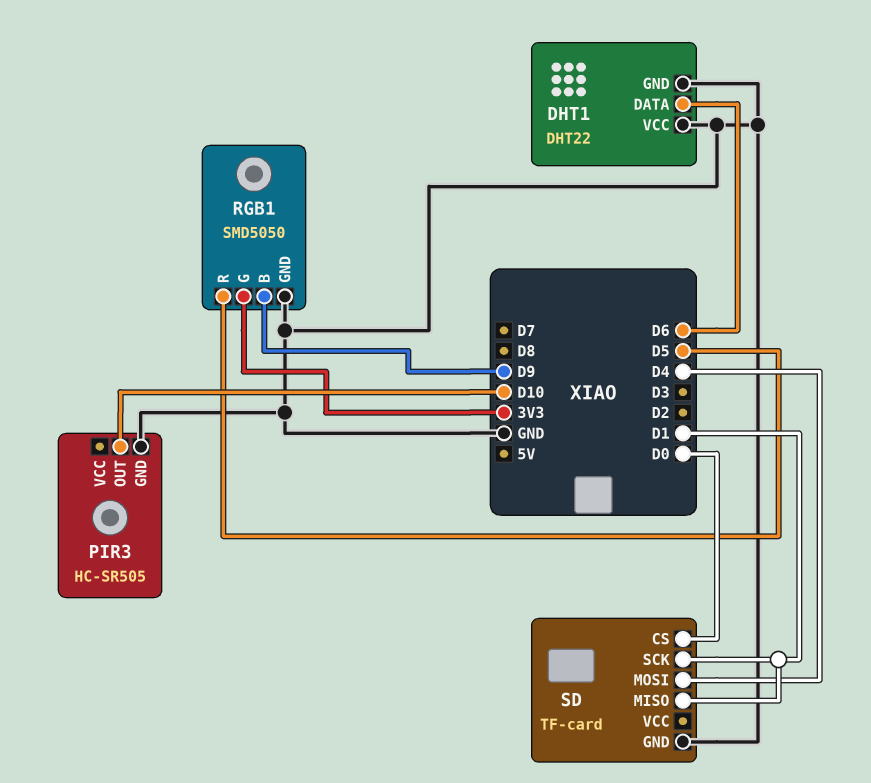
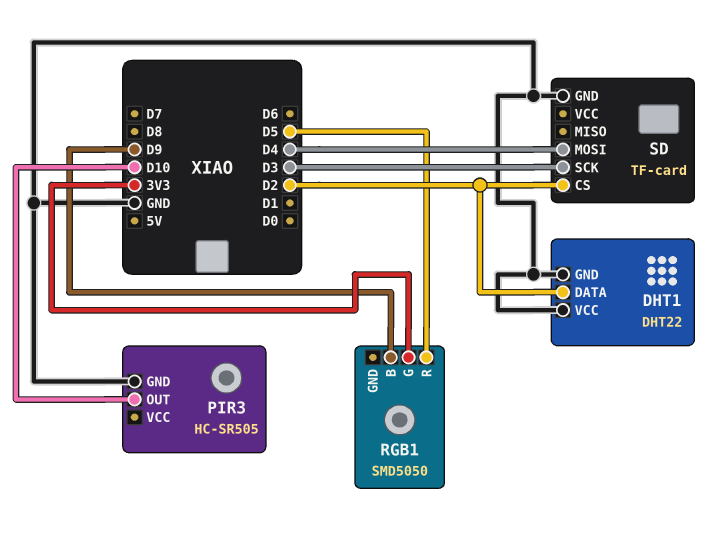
DHT1 pin DATA: D6 -> D2
RGB1 pin GND: GND -> none
SD pin CS: D0 -> D2
SD pin MISO: D1 -> none
SD pin SCK: D1 -> D3

